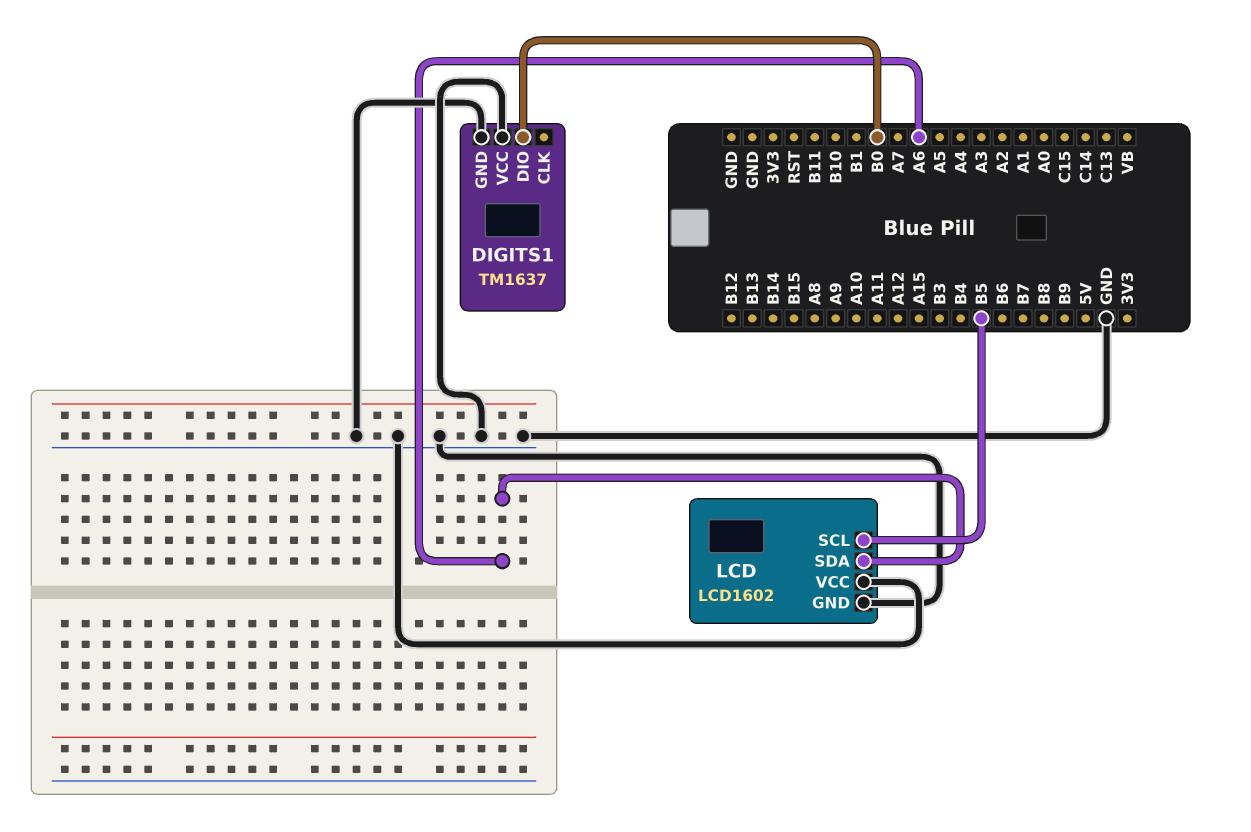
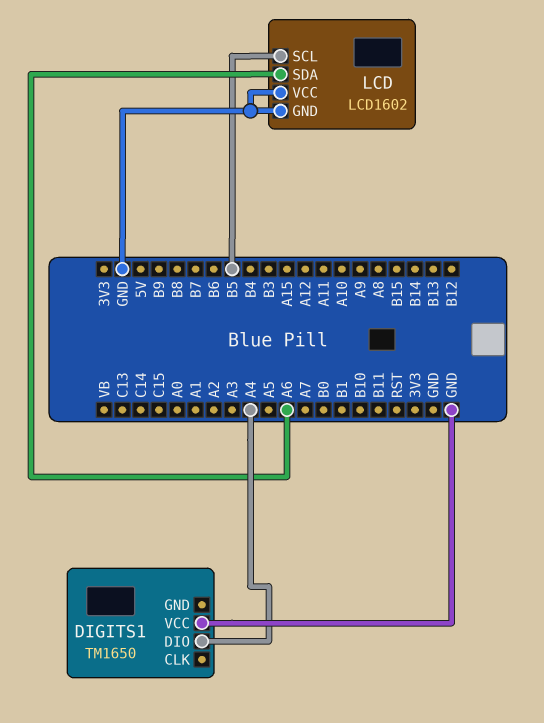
DIGITS1: TM1637 -> TM1650
DIGITS1 pin DIO: B0 -> A4
DIGITS1 pin GND: GND -> none

